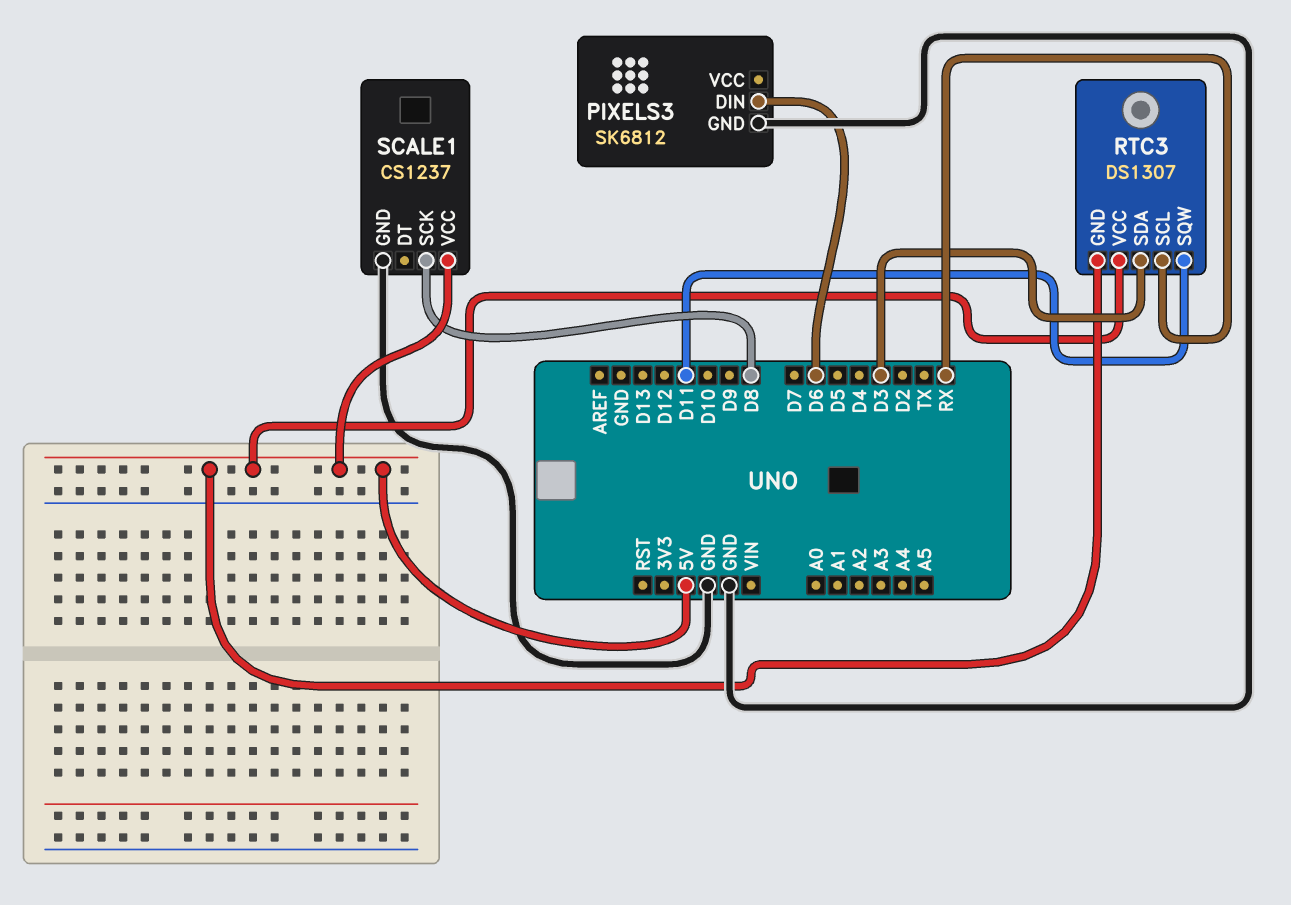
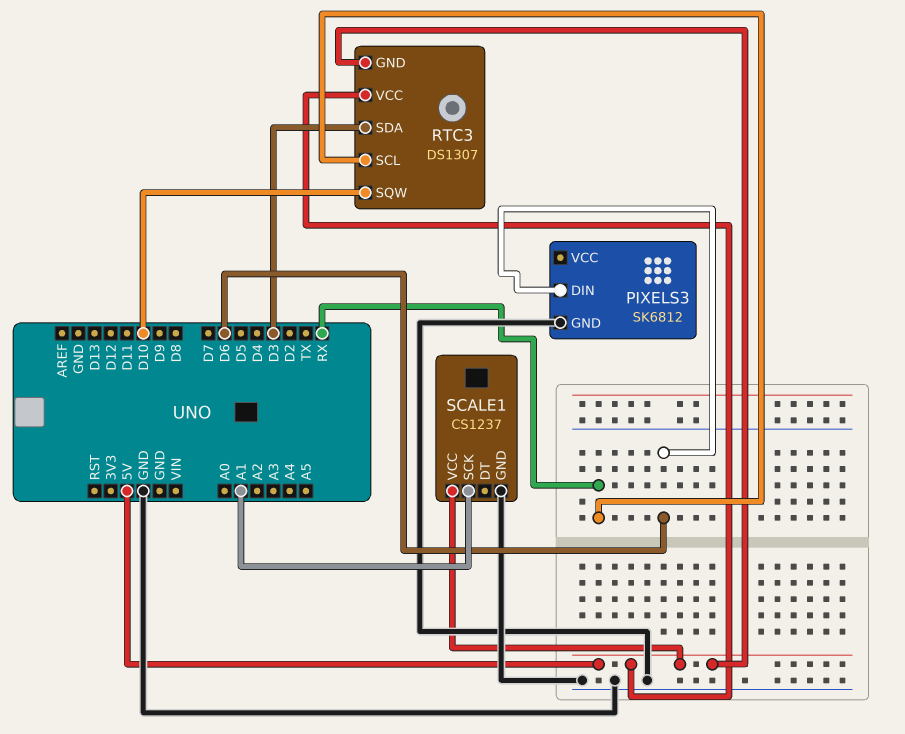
RTC3 pin SQW: D11 -> D10
SCALE1 pin SCK: D8 -> A1

